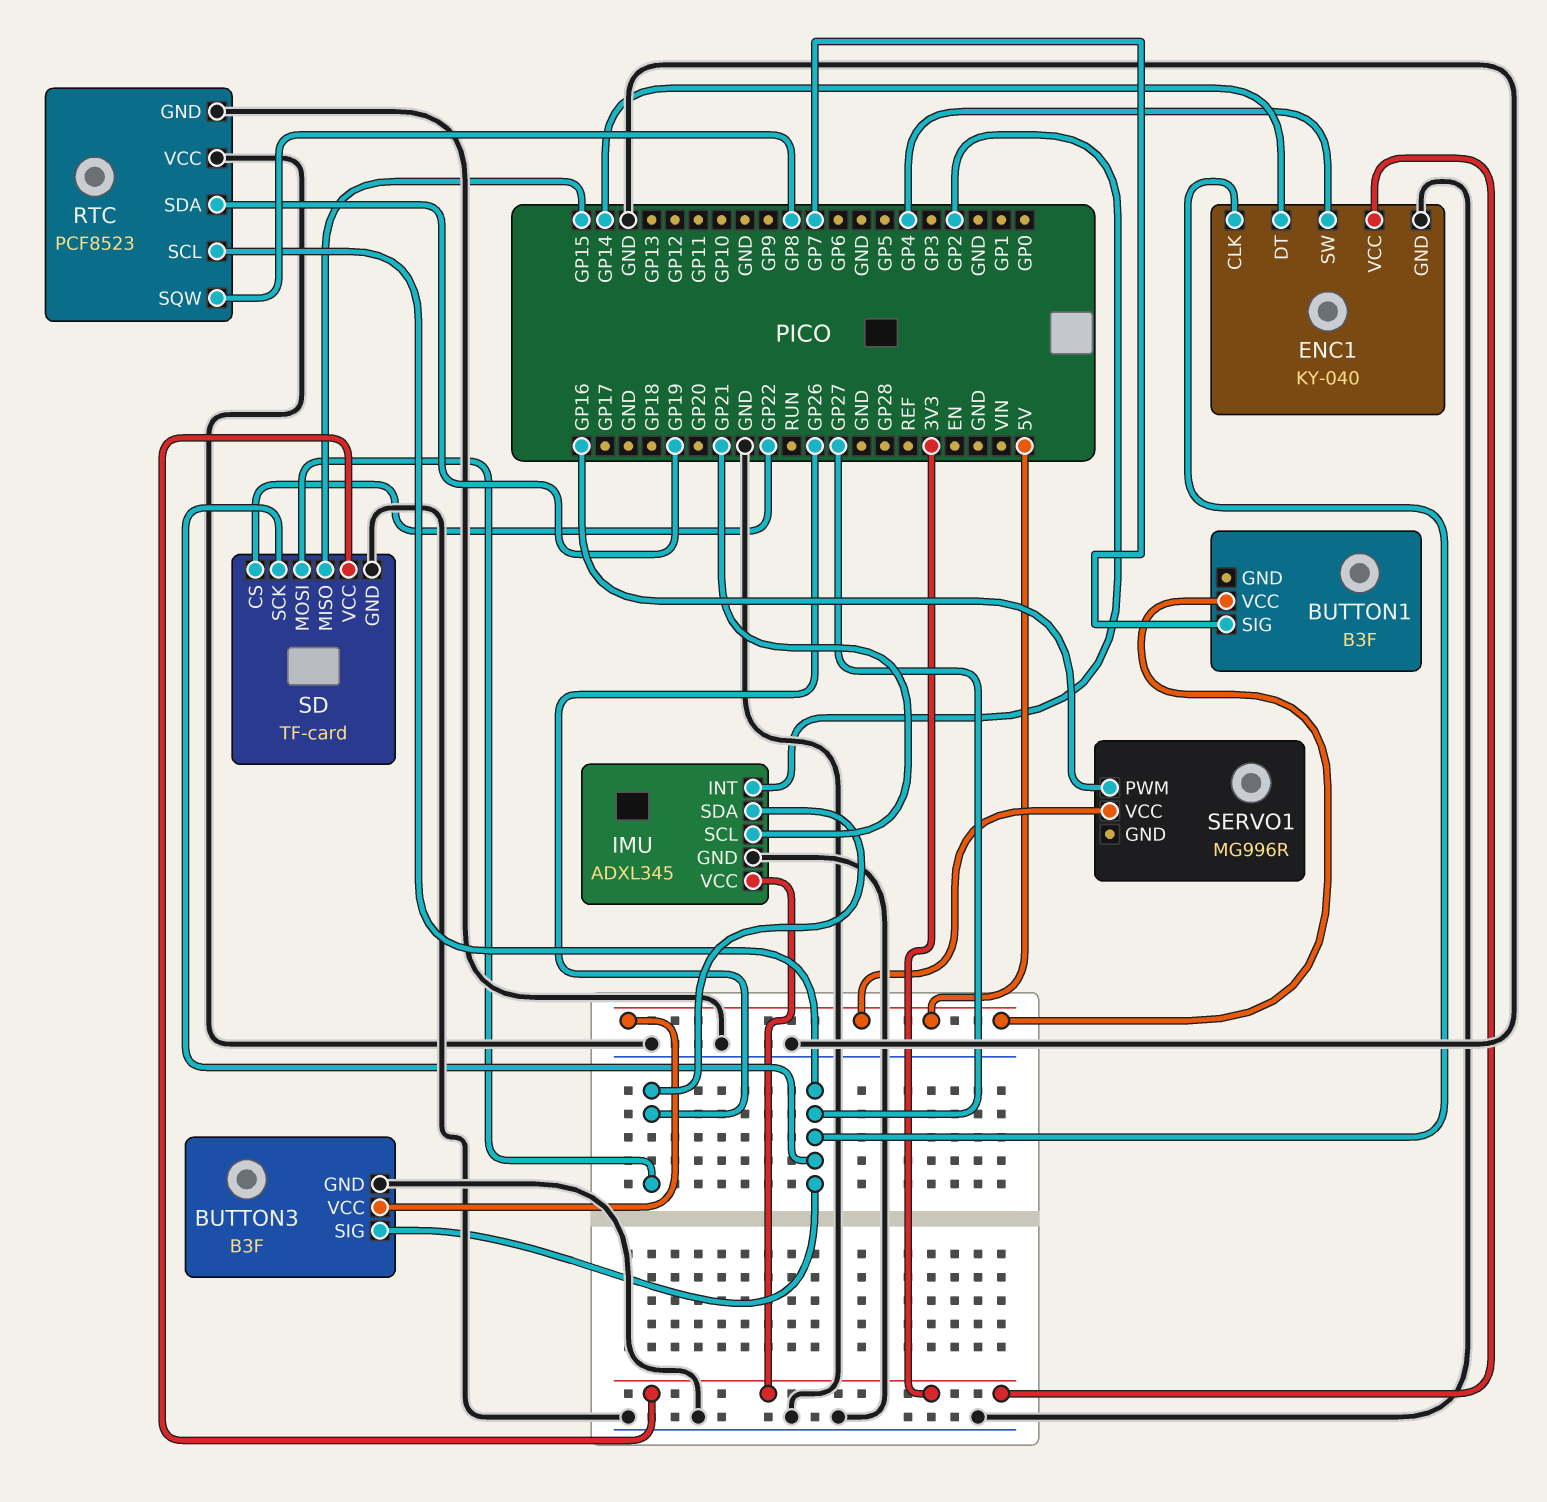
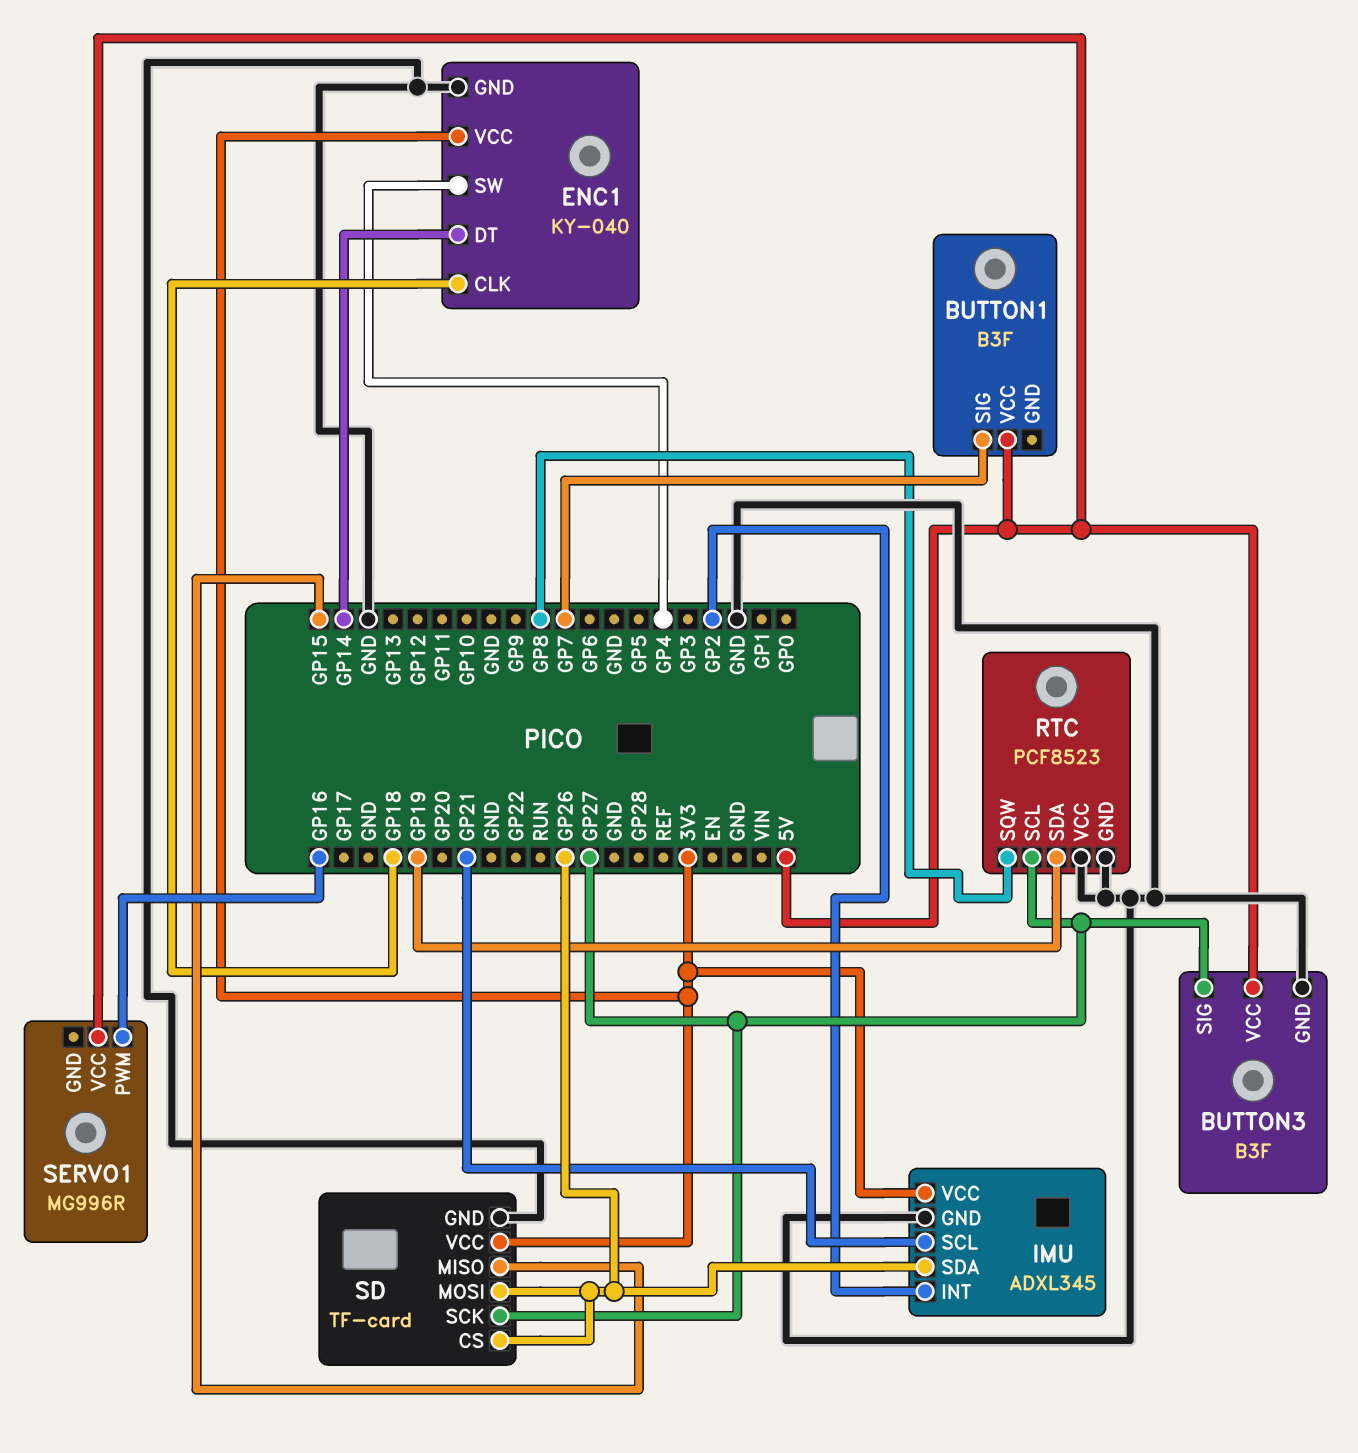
ENC1 pin CLK: GP27 -> GP18
SD pin CS: GP22 -> GP26

